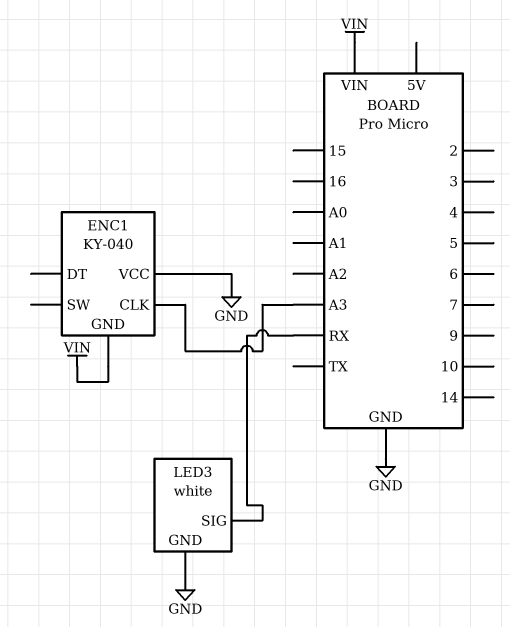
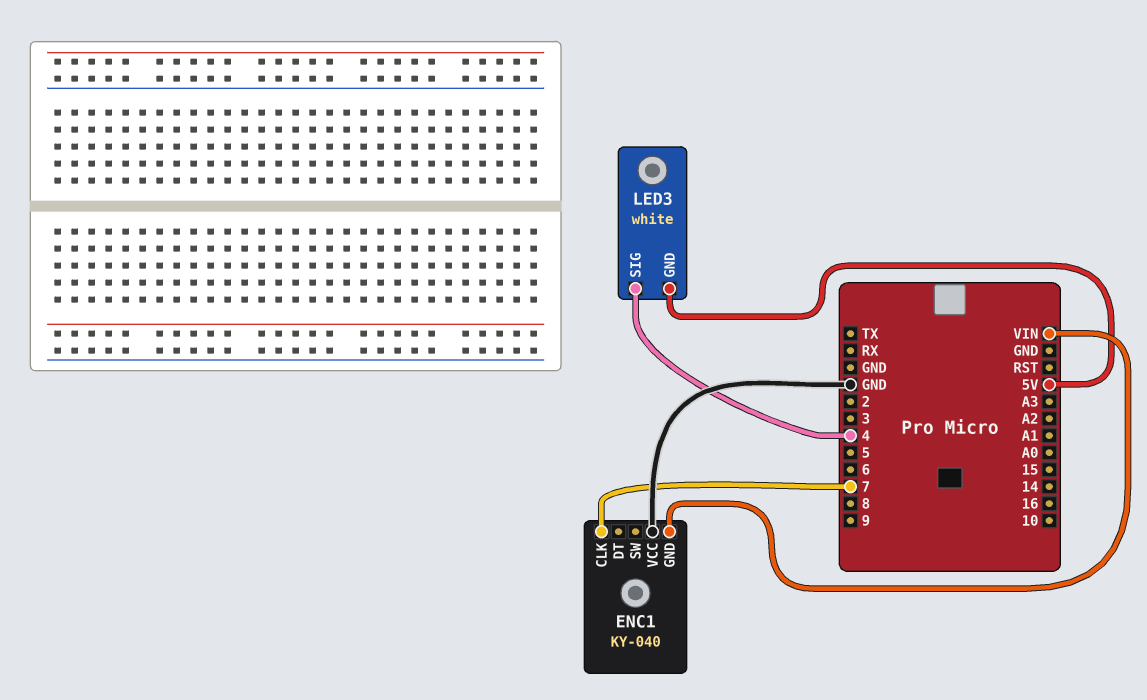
ENC1 pin CLK: A3 -> 7
LED3 pin GND: GND -> 5V
LED3 pin SIG: RX -> 4

